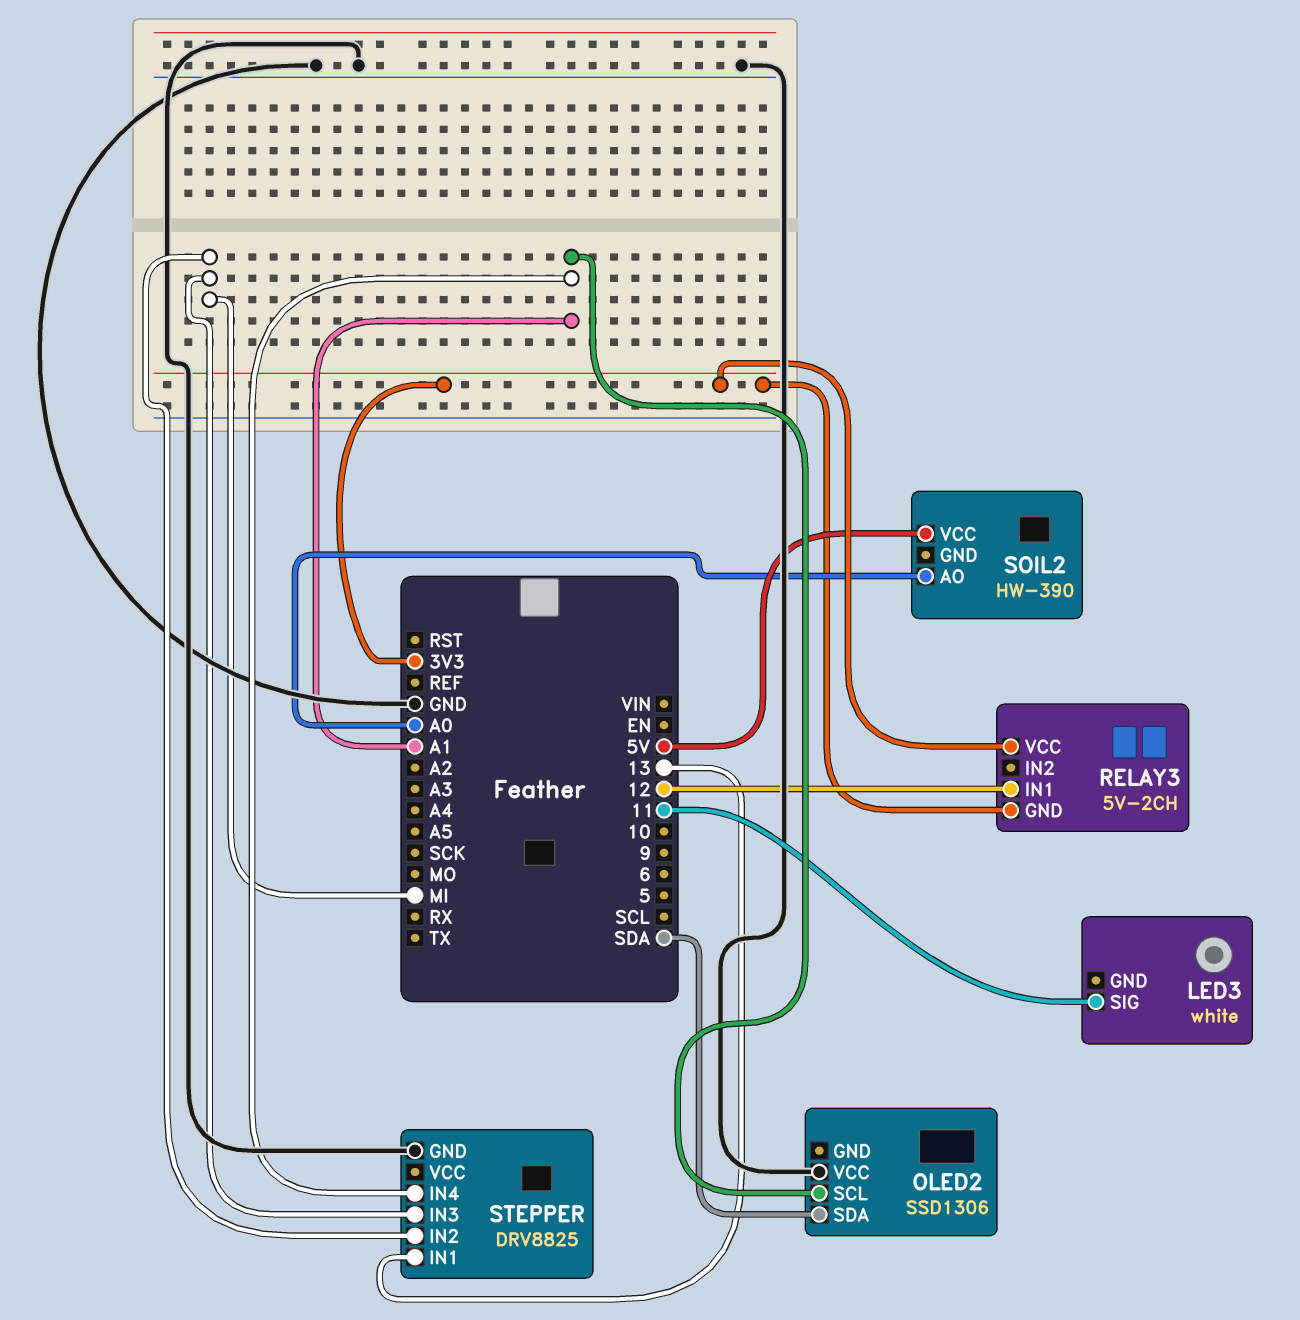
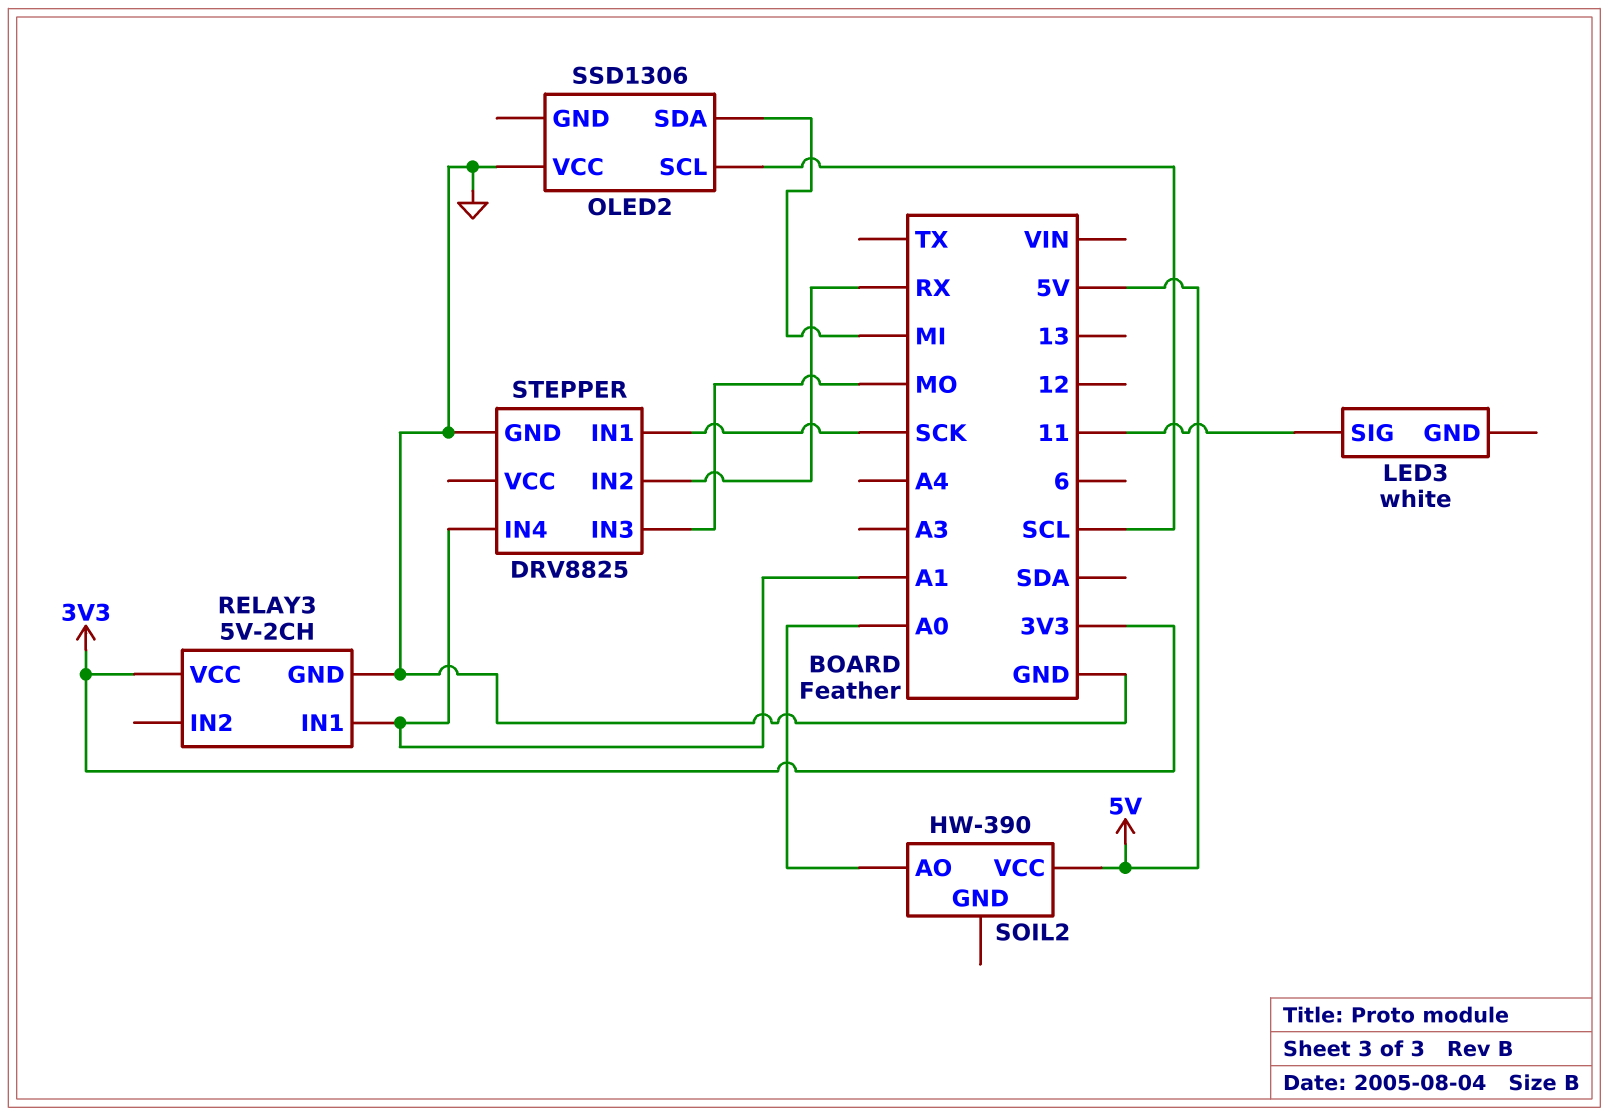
OLED2 pin SCL: A1 -> SCL
OLED2 pin SDA: SDA -> MI
RELAY3 pin GND: 3V3 -> GND
RELAY3 pin IN1: 12 -> A1
STEPPER pin IN1: 13 -> SCK
STEPPER pin IN2: MI -> RX
STEPPER pin IN3: MI -> MO

